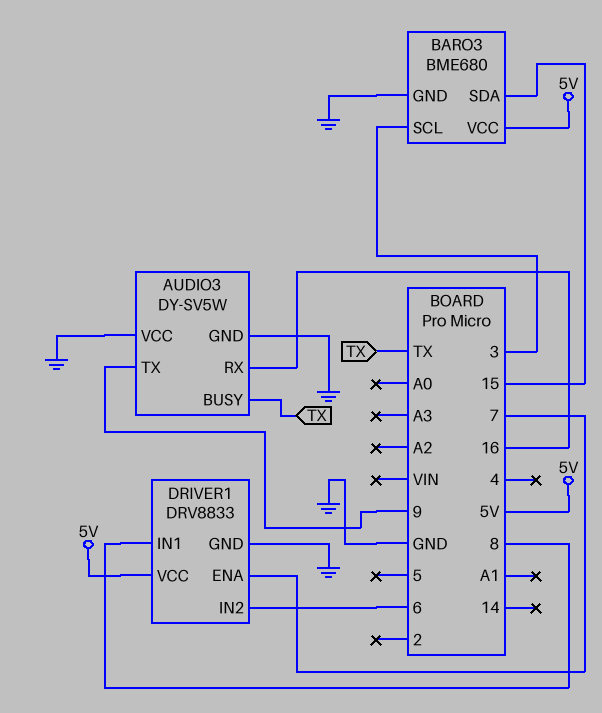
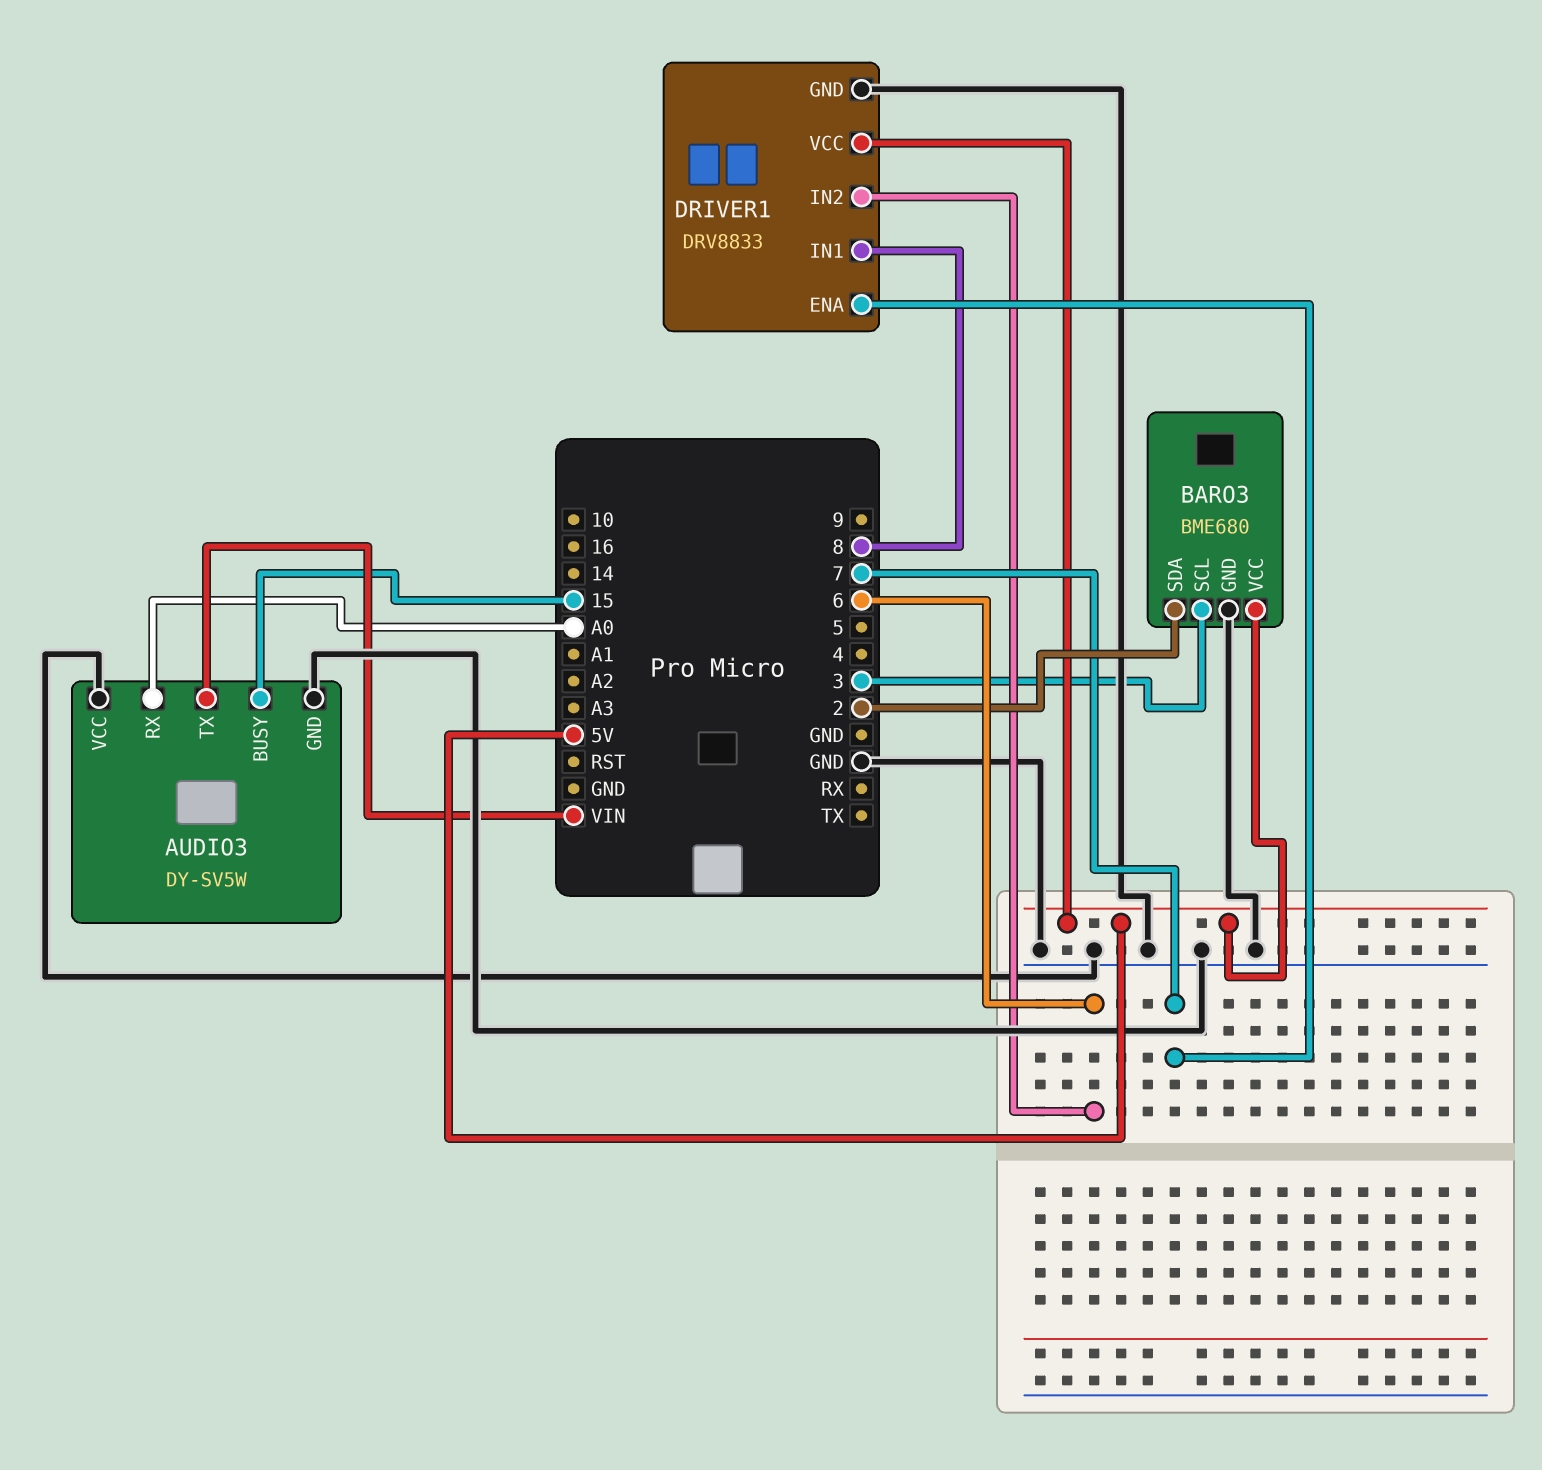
AUDIO3 pin BUSY: TX -> 15
AUDIO3 pin RX: 16 -> A0
AUDIO3 pin TX: 9 -> VIN
BARO3 pin SDA: 15 -> 2

